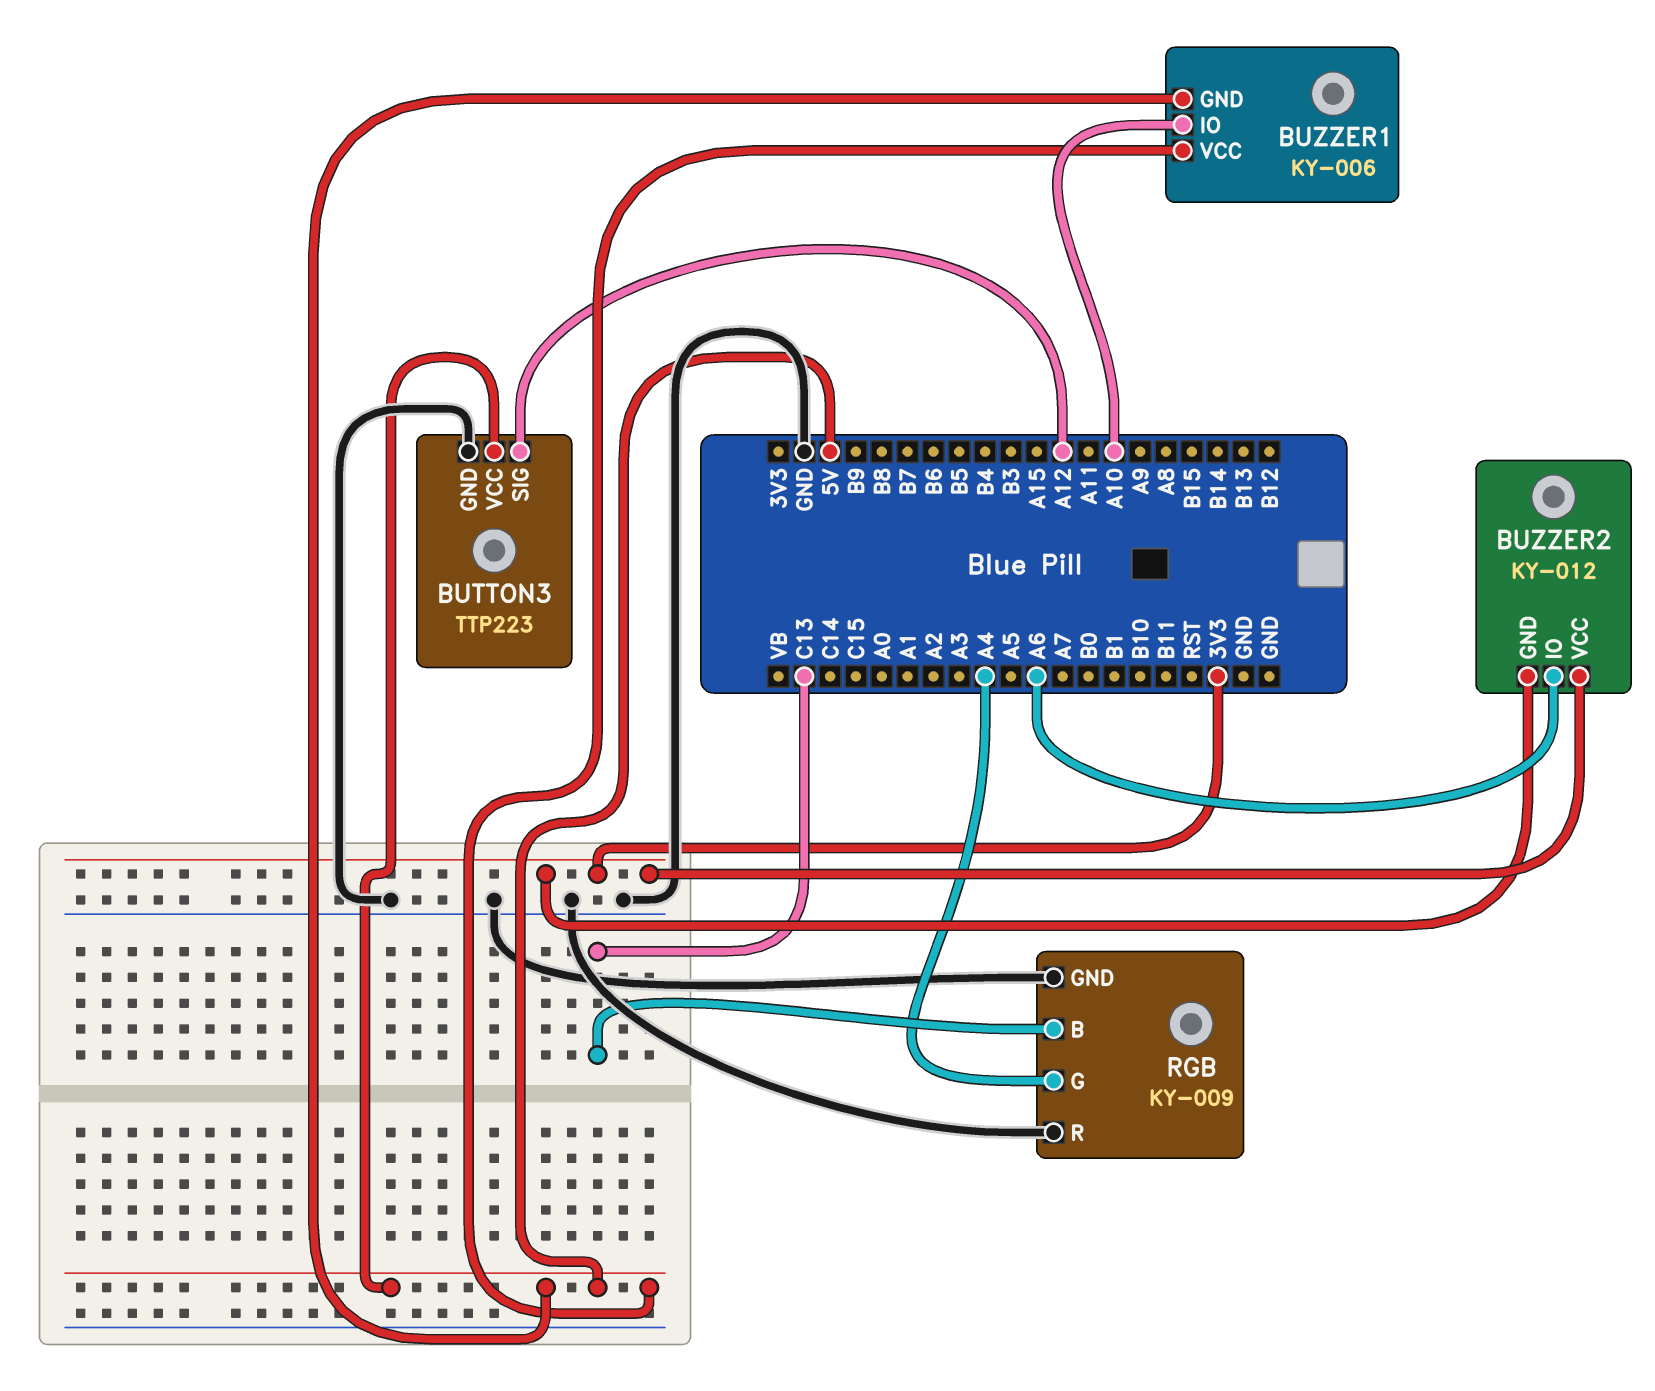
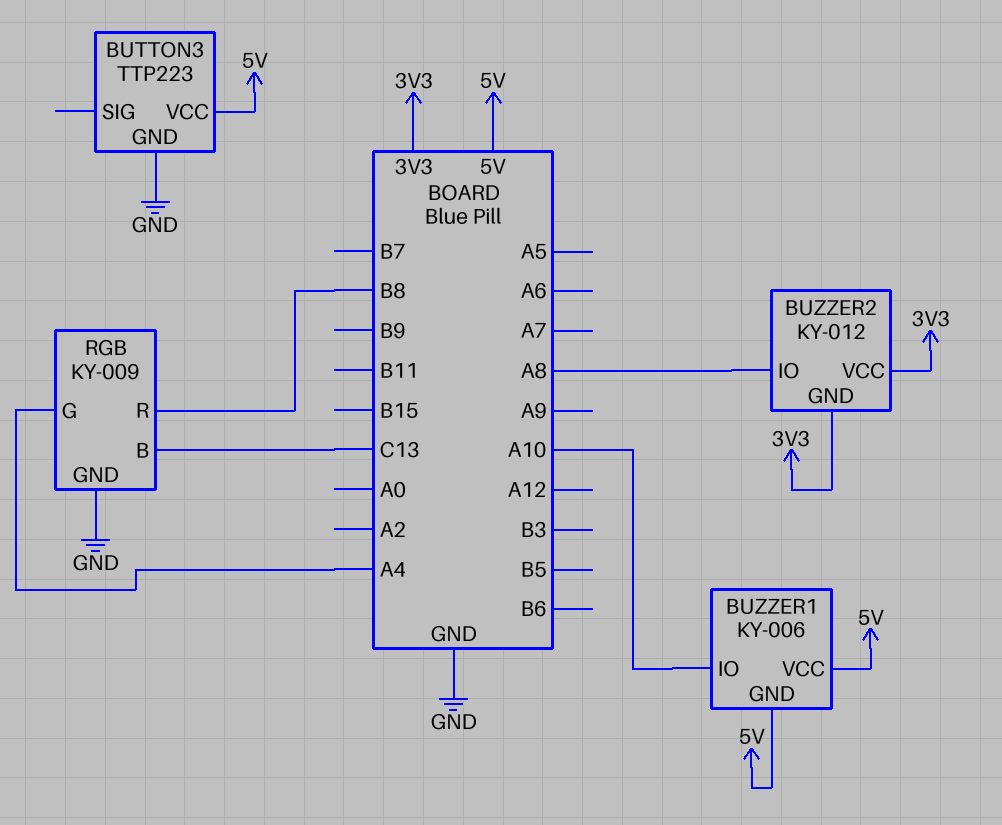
BUTTON3 pin SIG: A12 -> none
BUZZER2 pin IO: A6 -> A8
RGB pin R: GND -> B8

